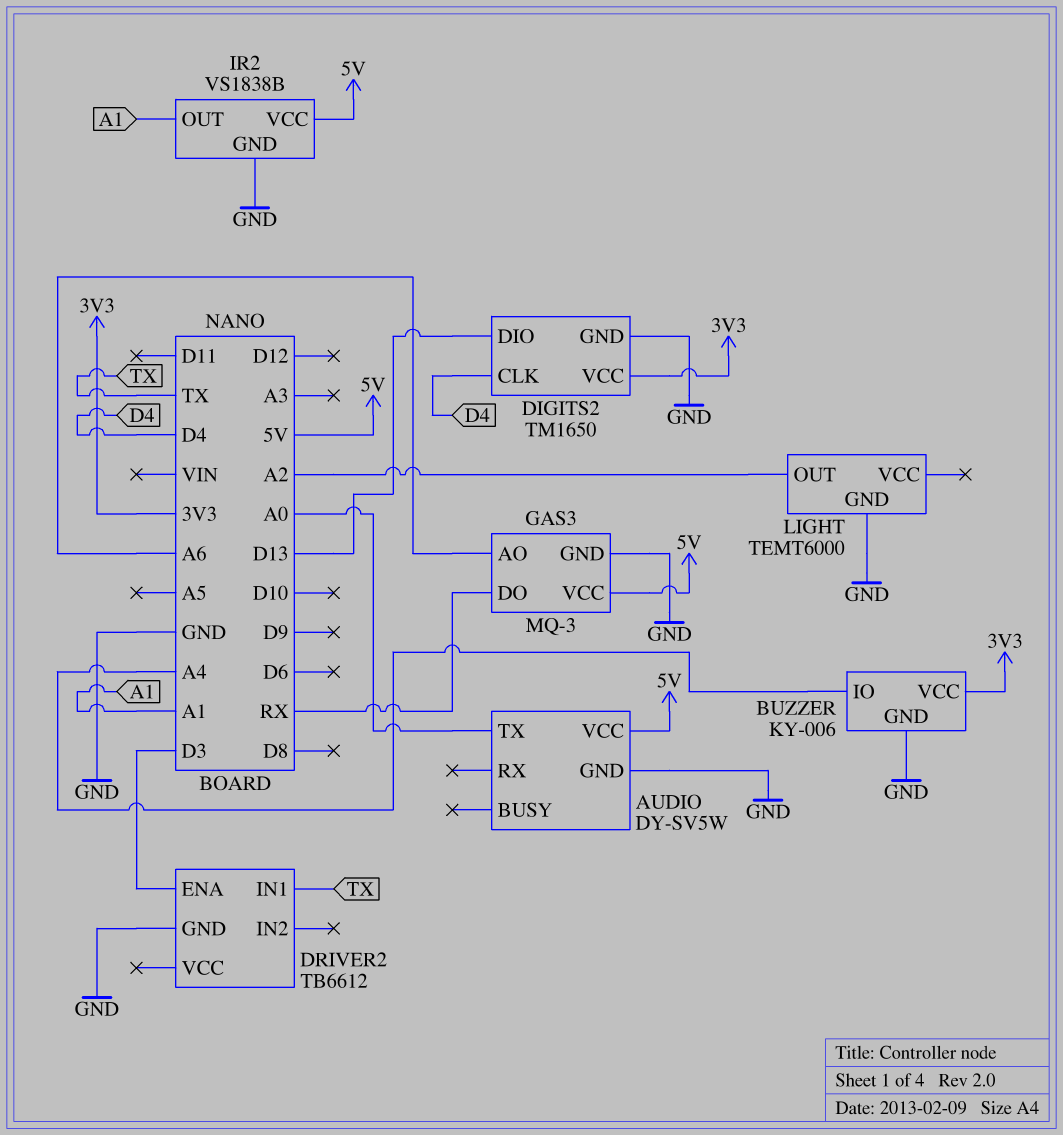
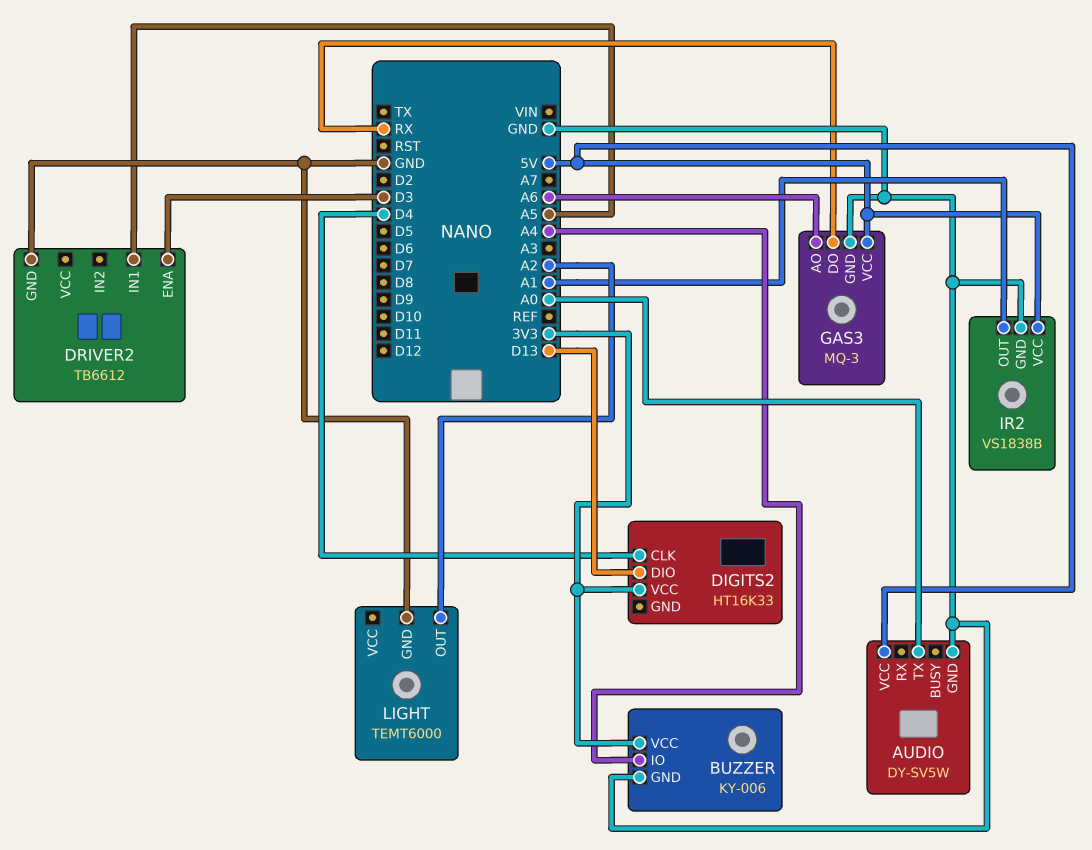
DIGITS2: TM1650 -> HT16K33
DIGITS2 pin GND: GND -> none
DRIVER2 pin IN1: TX -> A5

